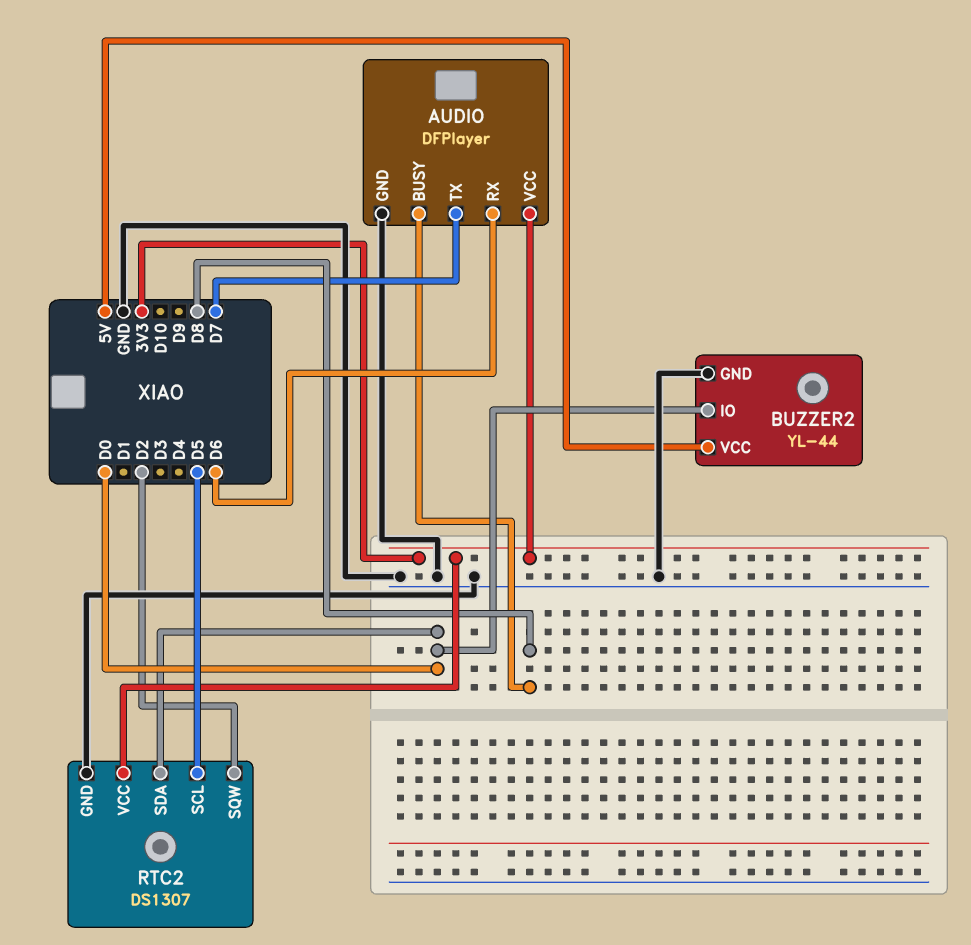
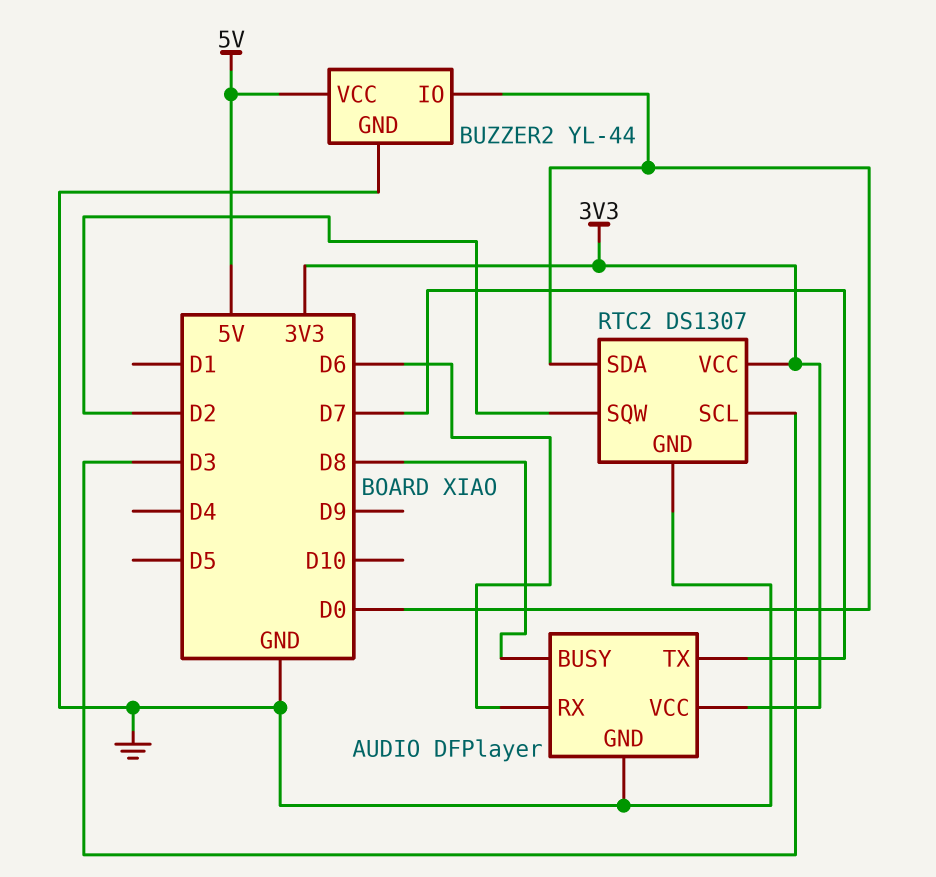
RTC2 pin SCL: D5 -> D3

